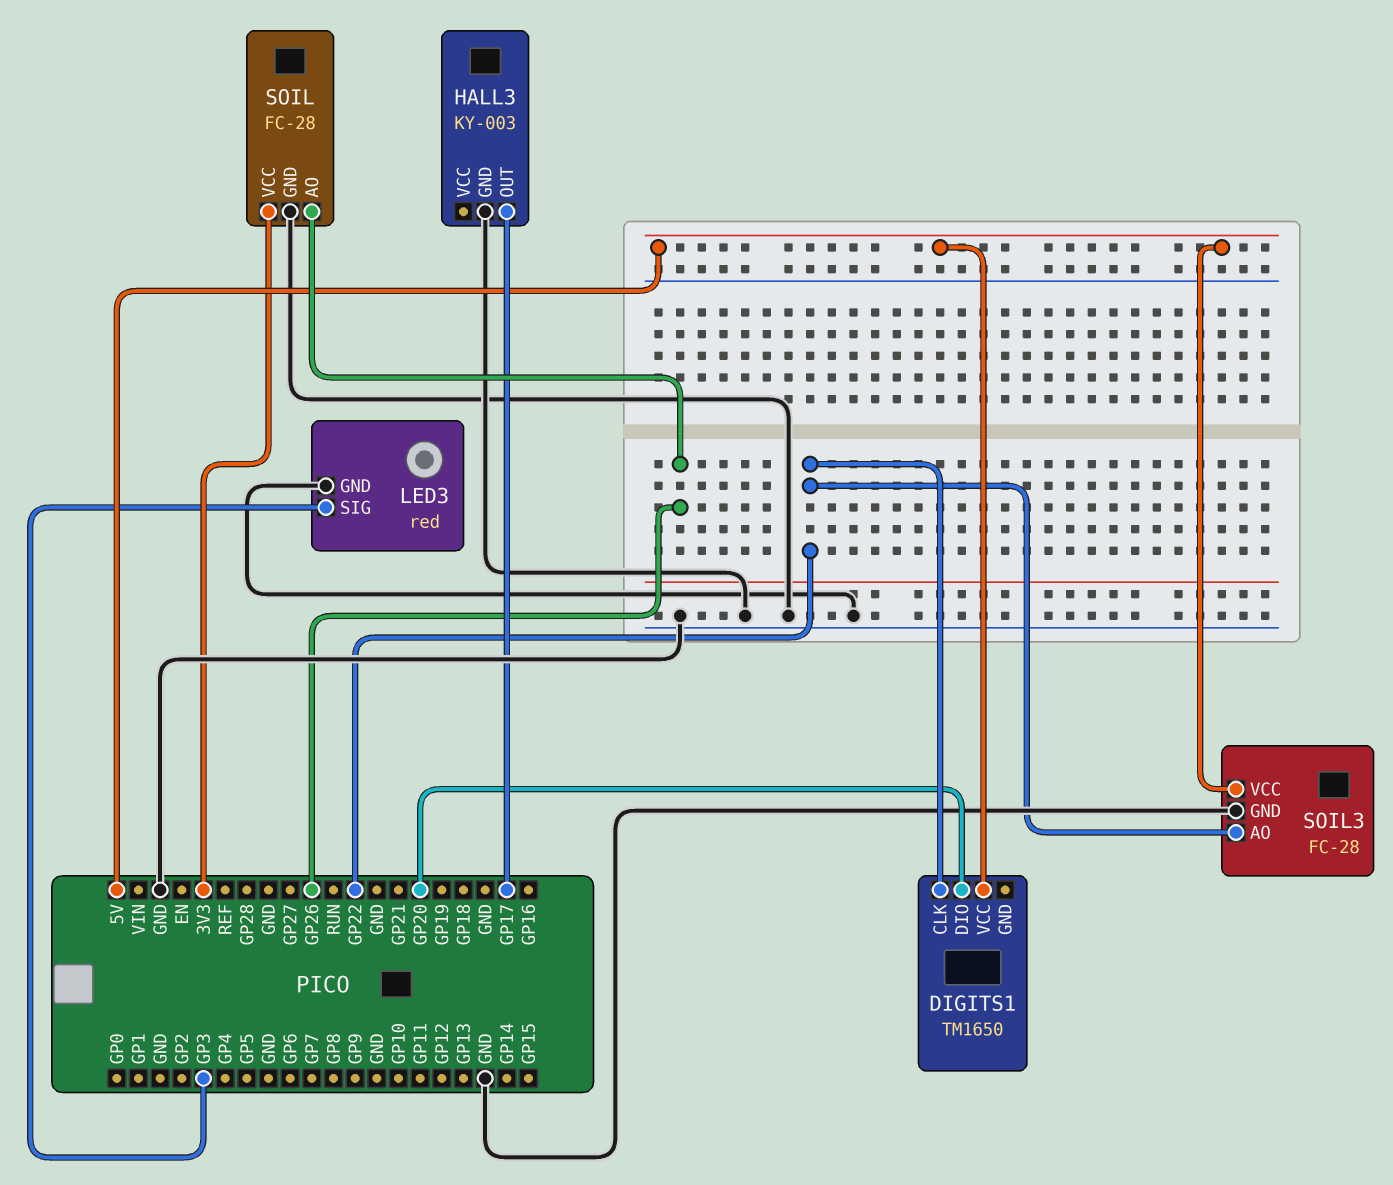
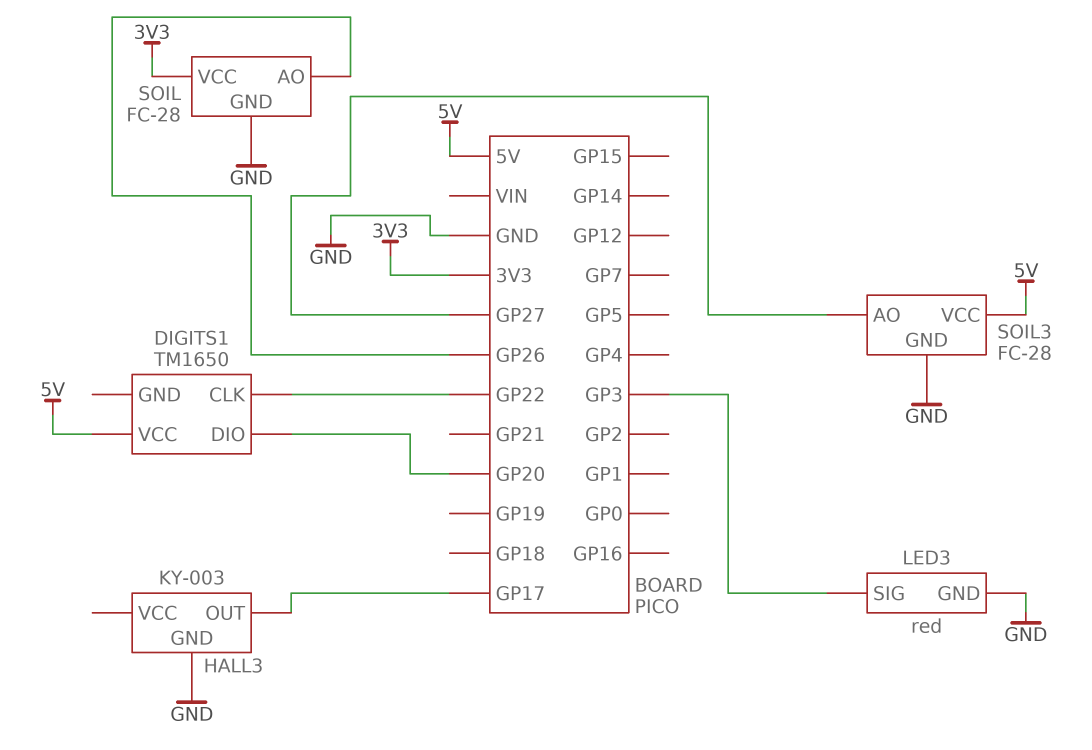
SOIL3 pin AO: GP22 -> GP27

